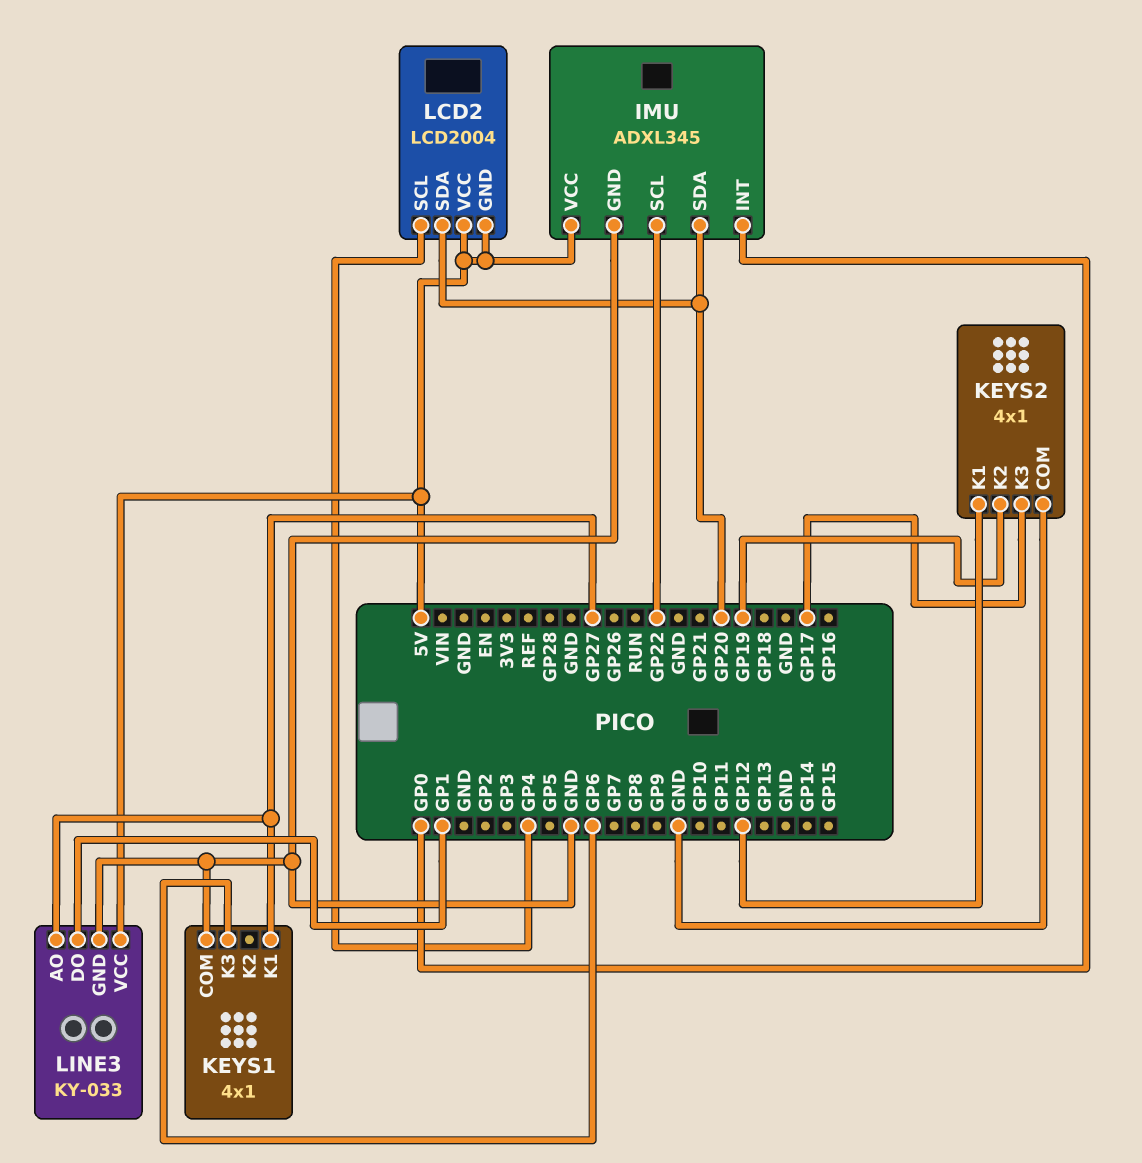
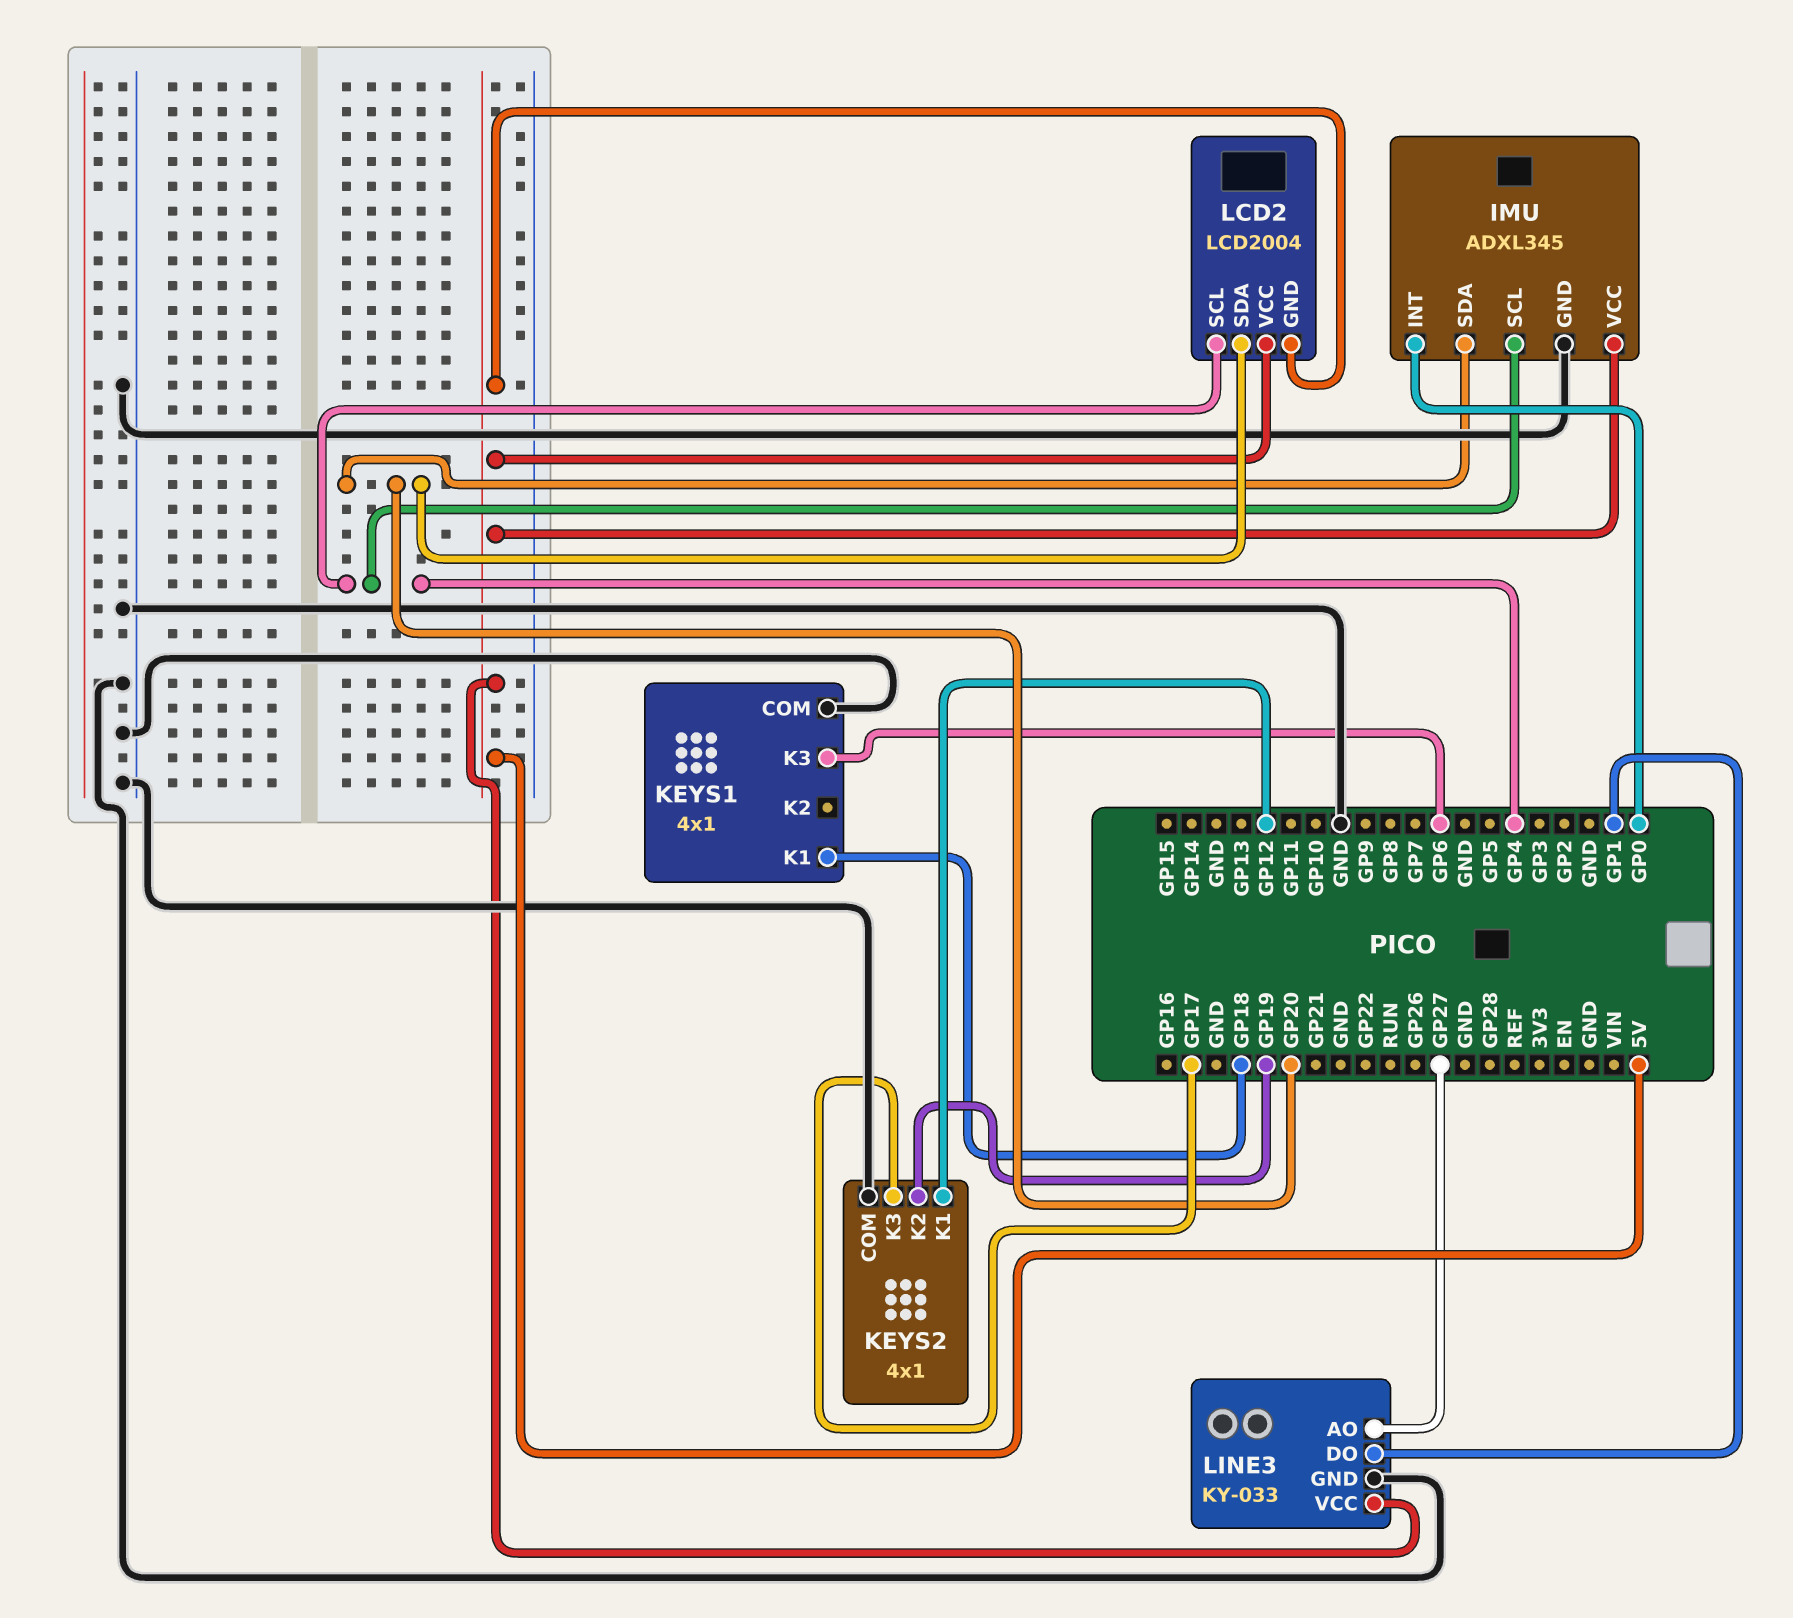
IMU pin SCL: GP22 -> GP4
KEYS1 pin K1: GP27 -> GP18

